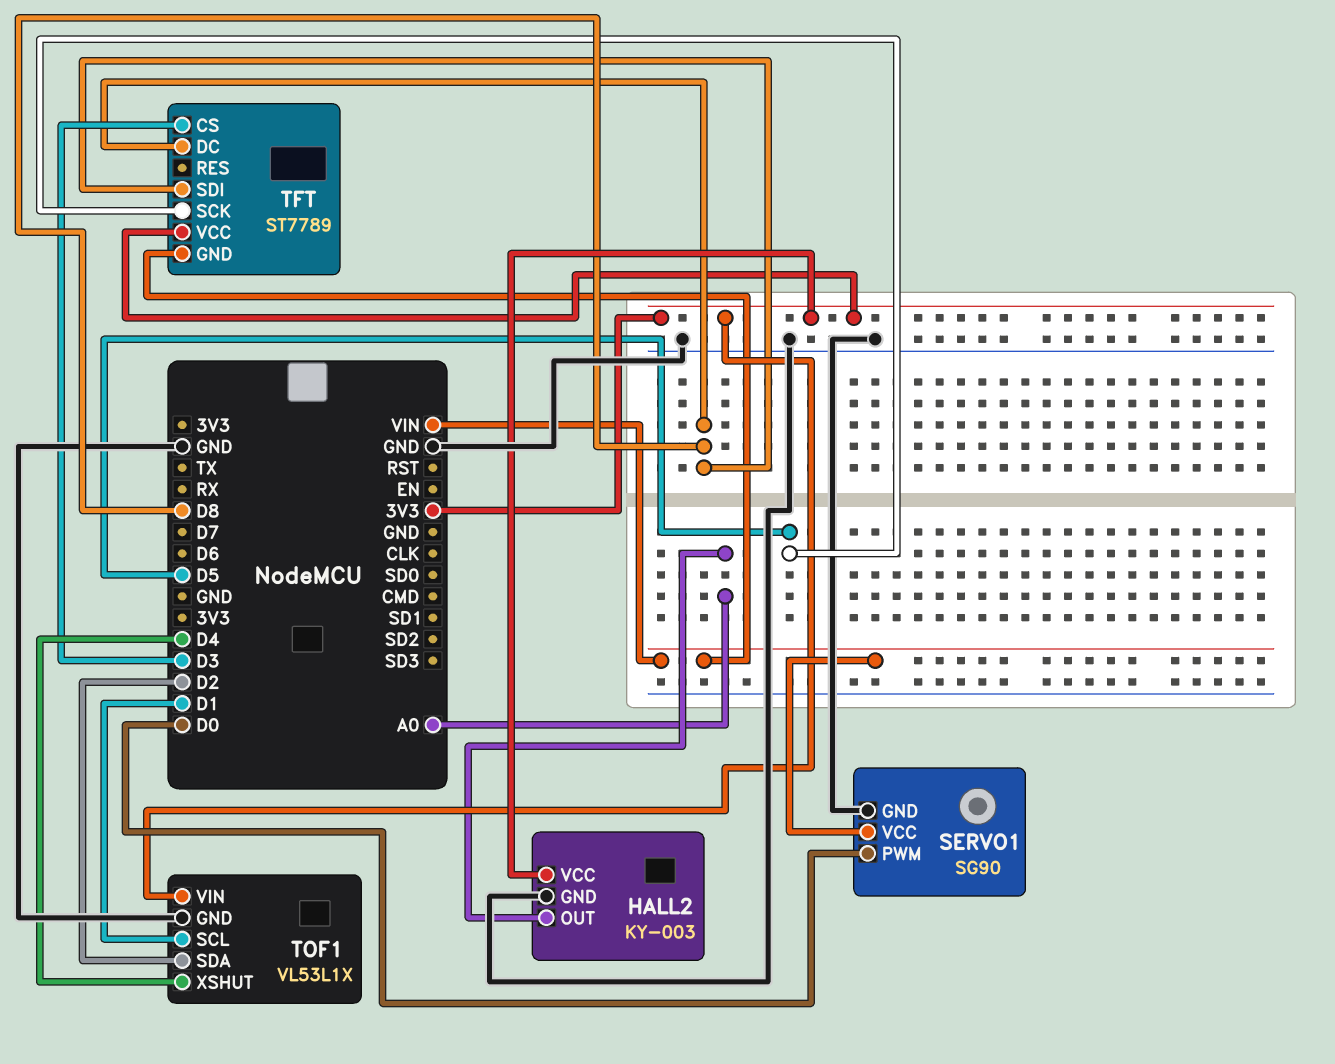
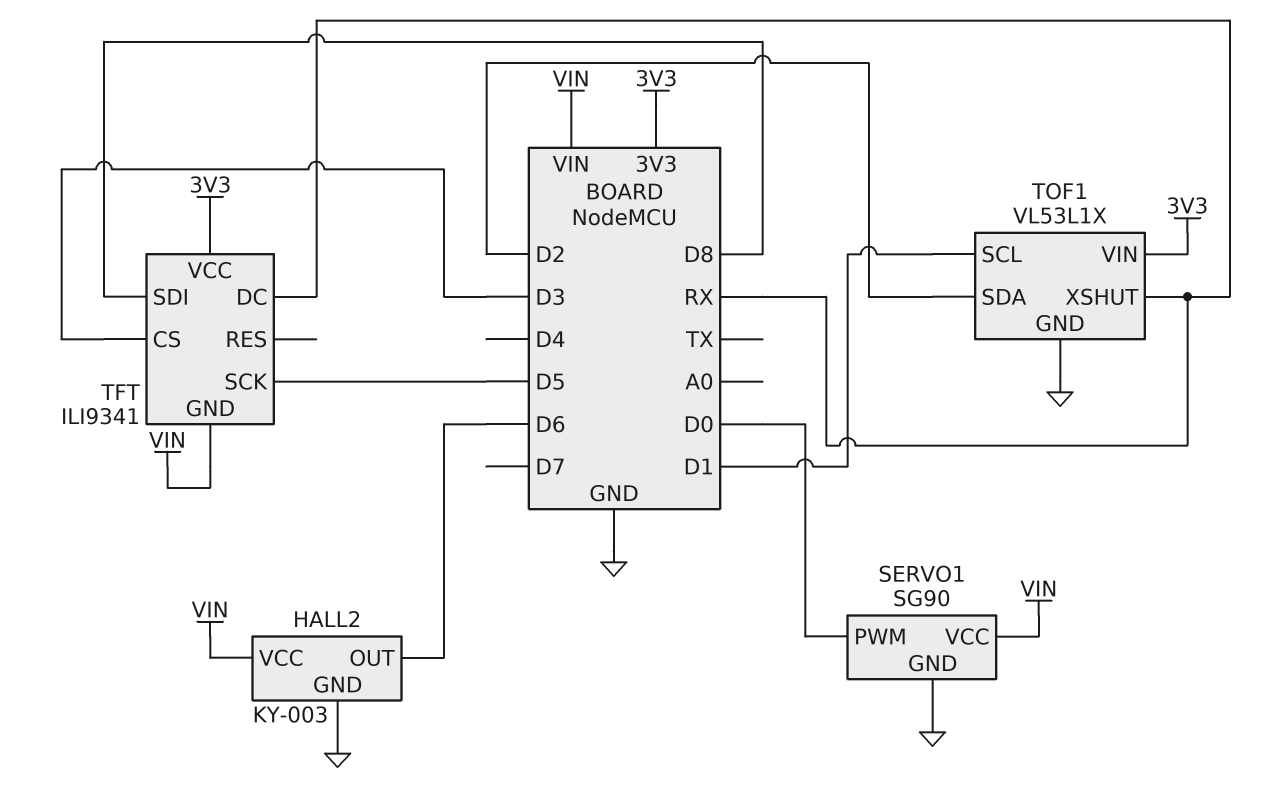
HALL2 pin OUT: A0 -> D6
HALL2 pin VCC: 3V3 -> VIN
TFT: ST7789 -> ILI9341
TFT pin DC: D8 -> RX
TOF1 pin XSHUT: D4 -> RX

